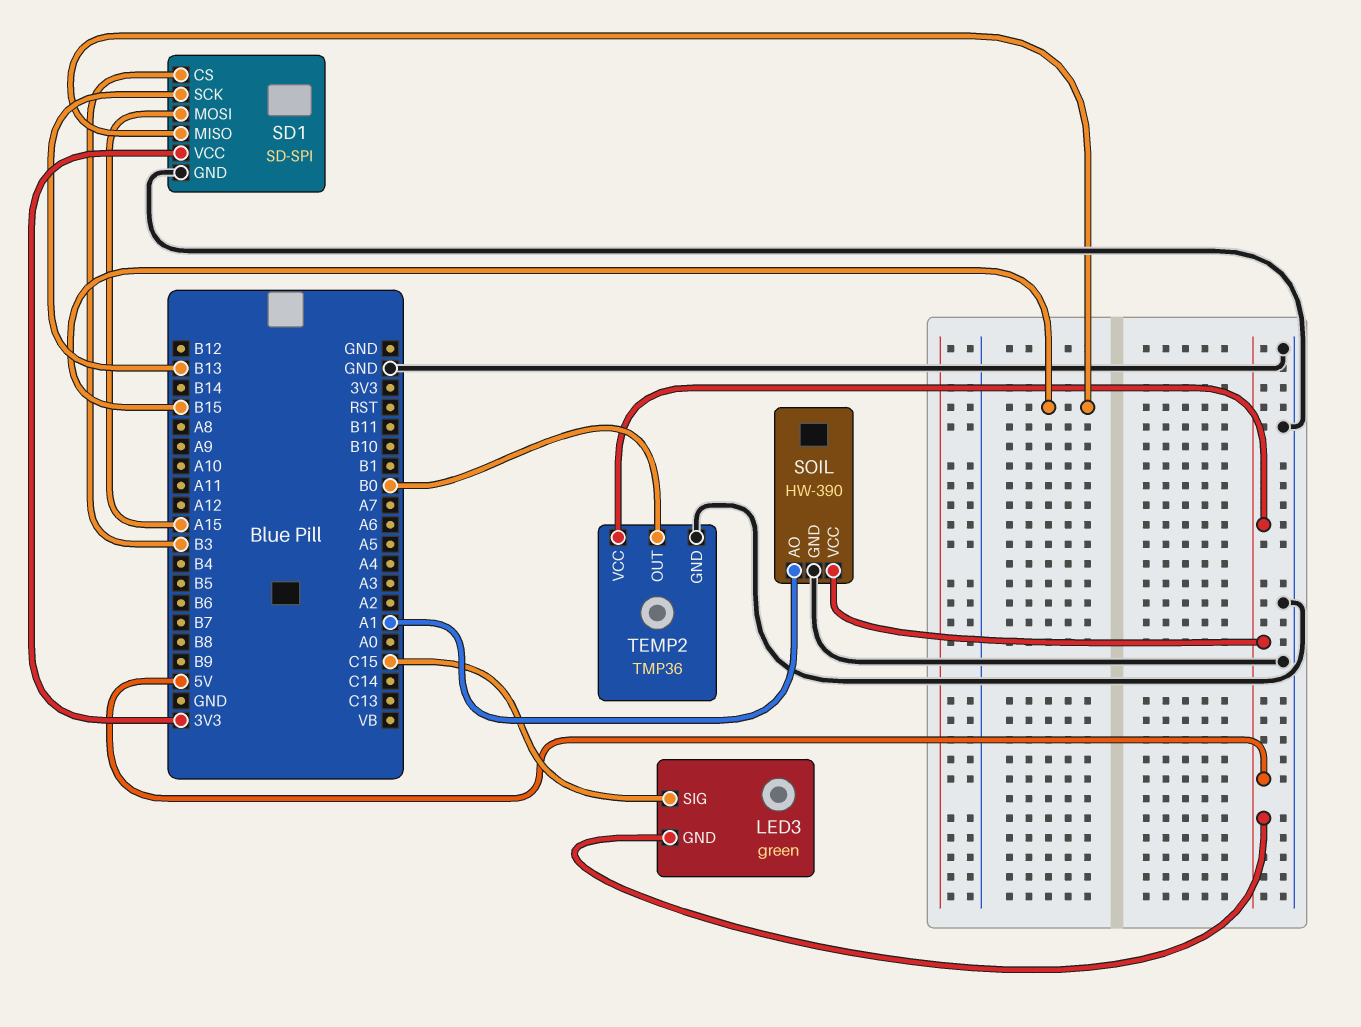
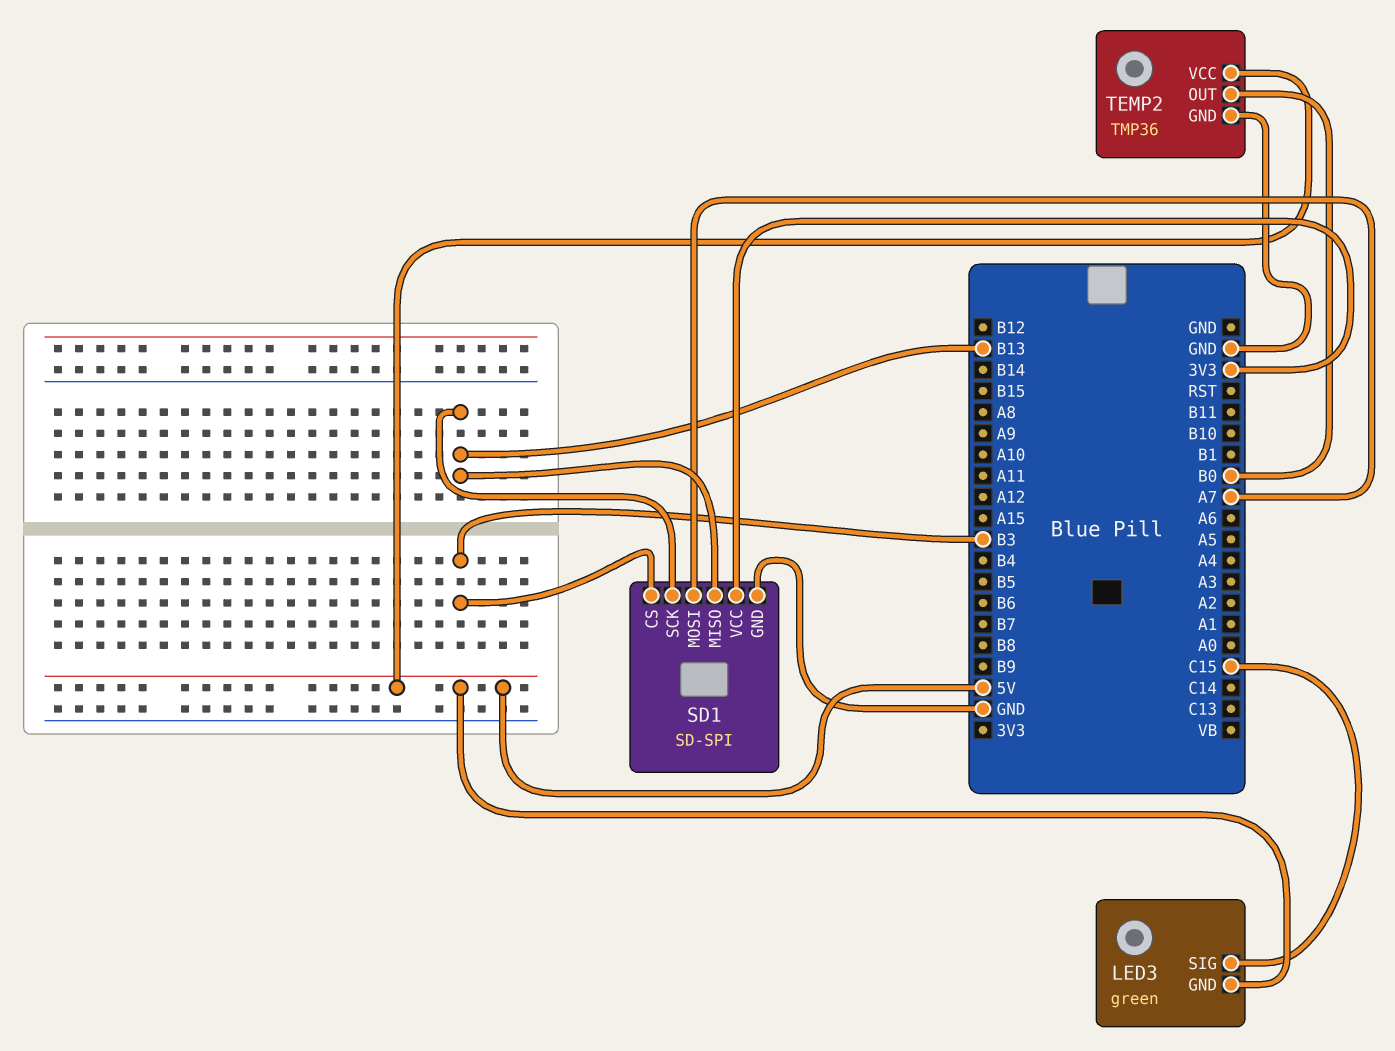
SD1 pin MISO: B15 -> B13
SD1 pin MOSI: A15 -> A7
SOIL: HW-390 -> none
SOIL pin AO: A1 -> none
SOIL pin GND: GND -> none
SOIL pin VCC: 5V -> none

